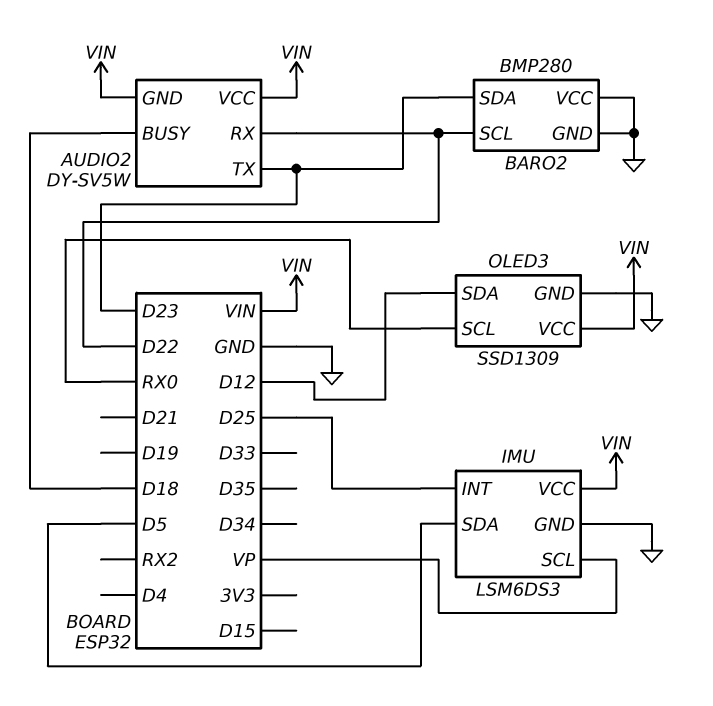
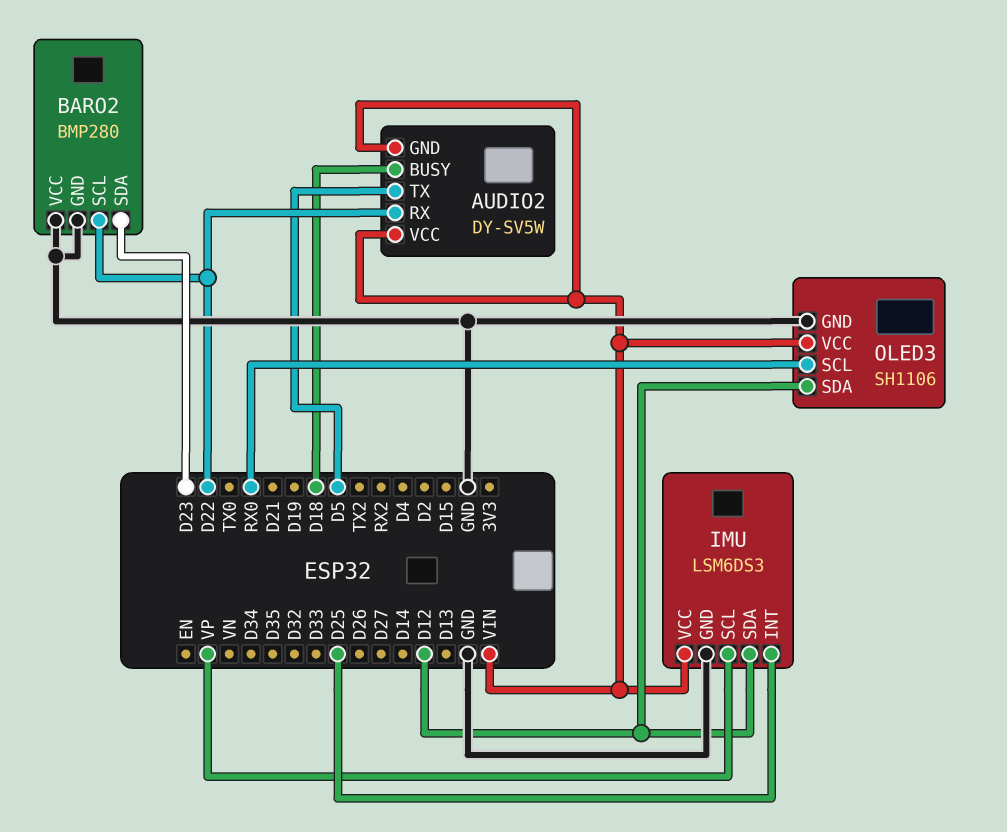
AUDIO2 pin TX: D23 -> D5
IMU pin SDA: D5 -> D12
OLED3: SSD1309 -> SH1106

